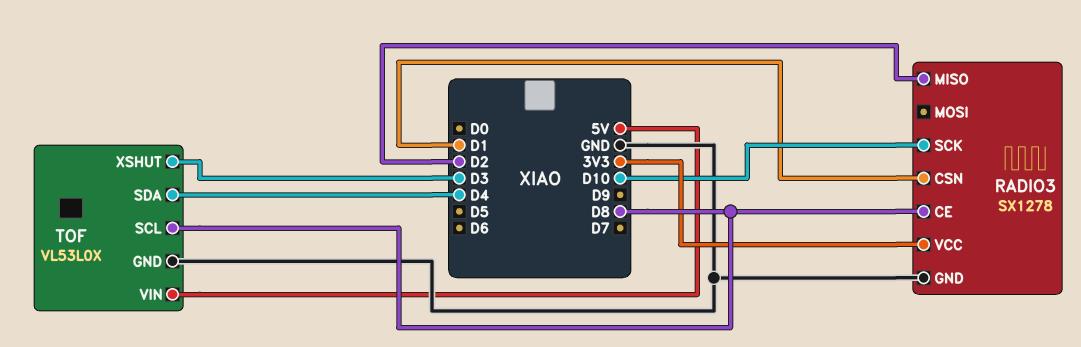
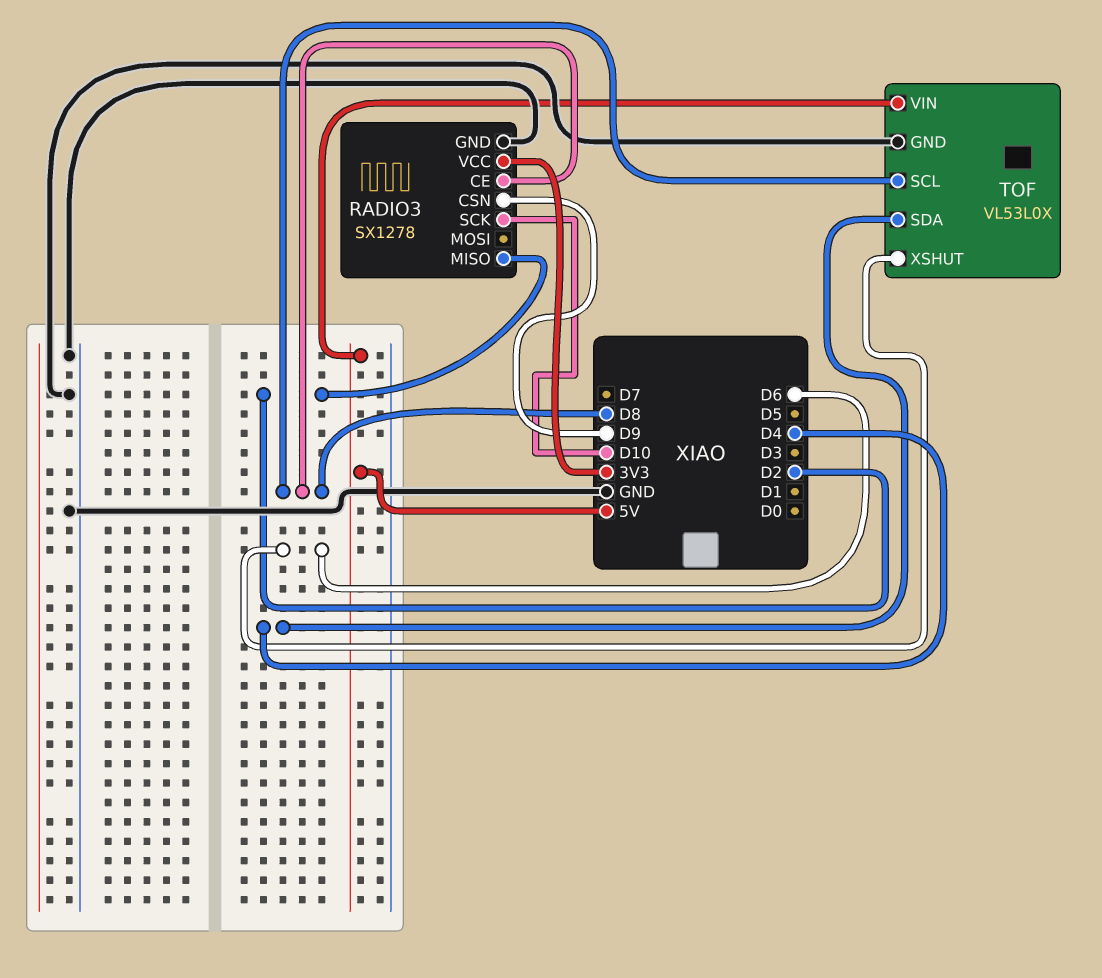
RADIO3 pin CSN: D1 -> D9
TOF pin XSHUT: D3 -> D6

